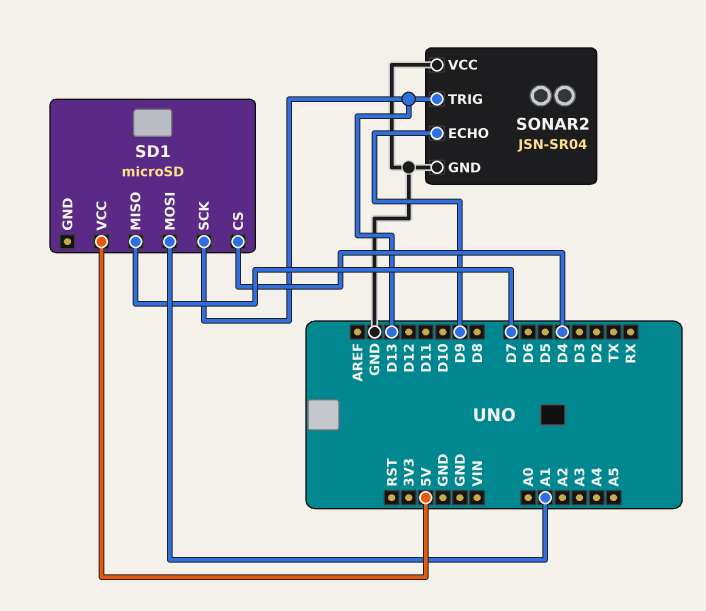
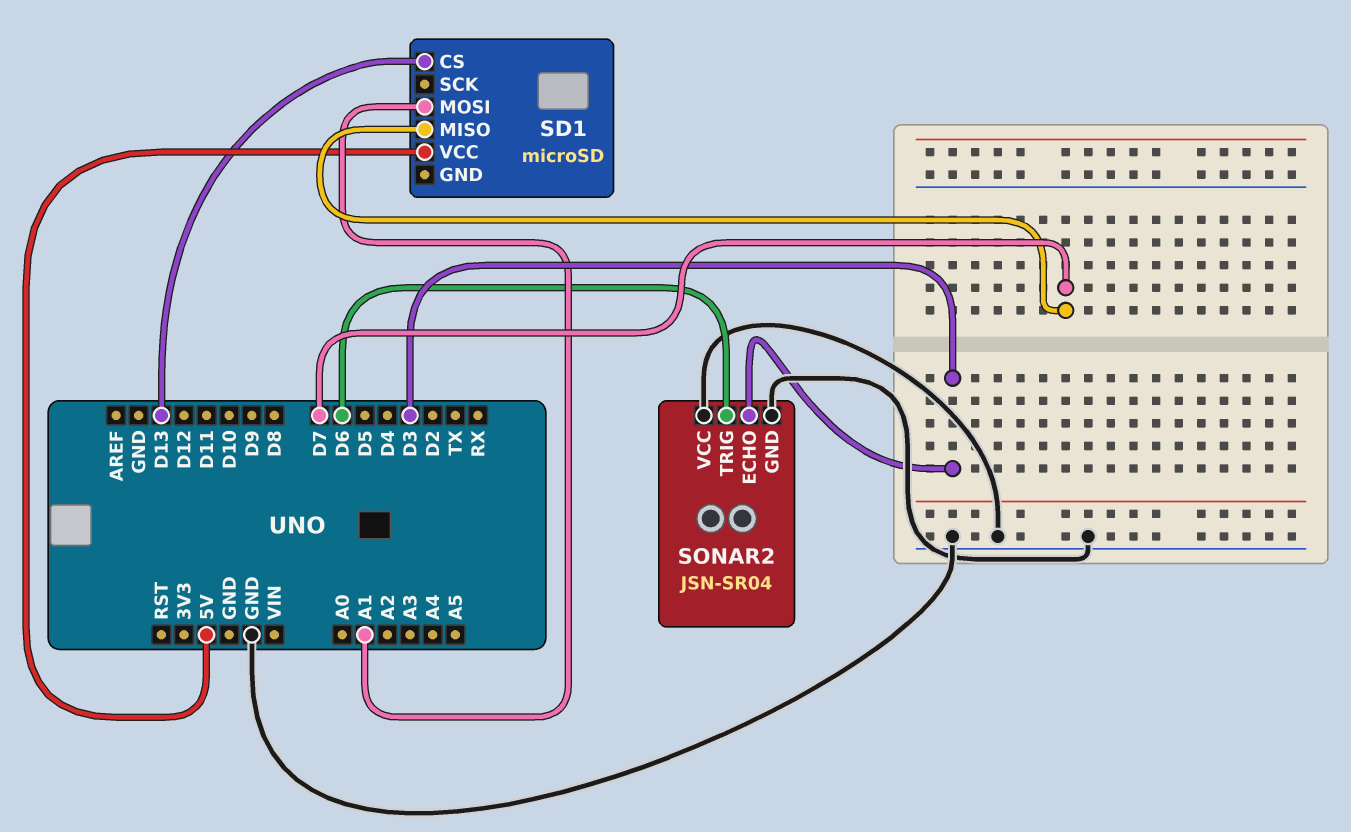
SD1 pin CS: D4 -> D13
SD1 pin SCK: D13 -> none
SONAR2 pin ECHO: D9 -> D3
SONAR2 pin TRIG: D13 -> D6

